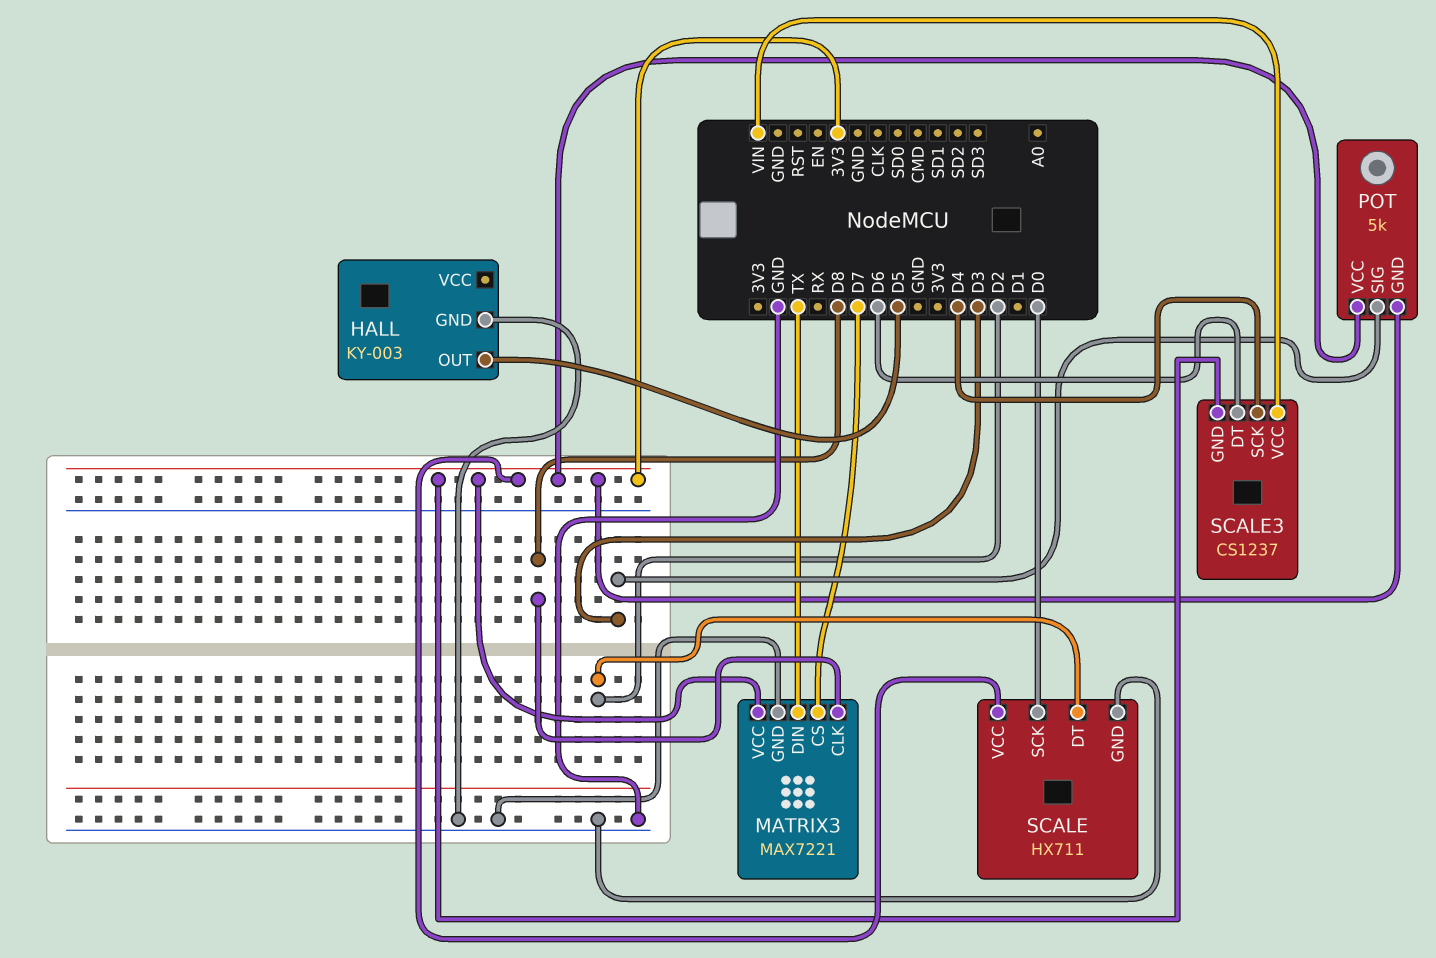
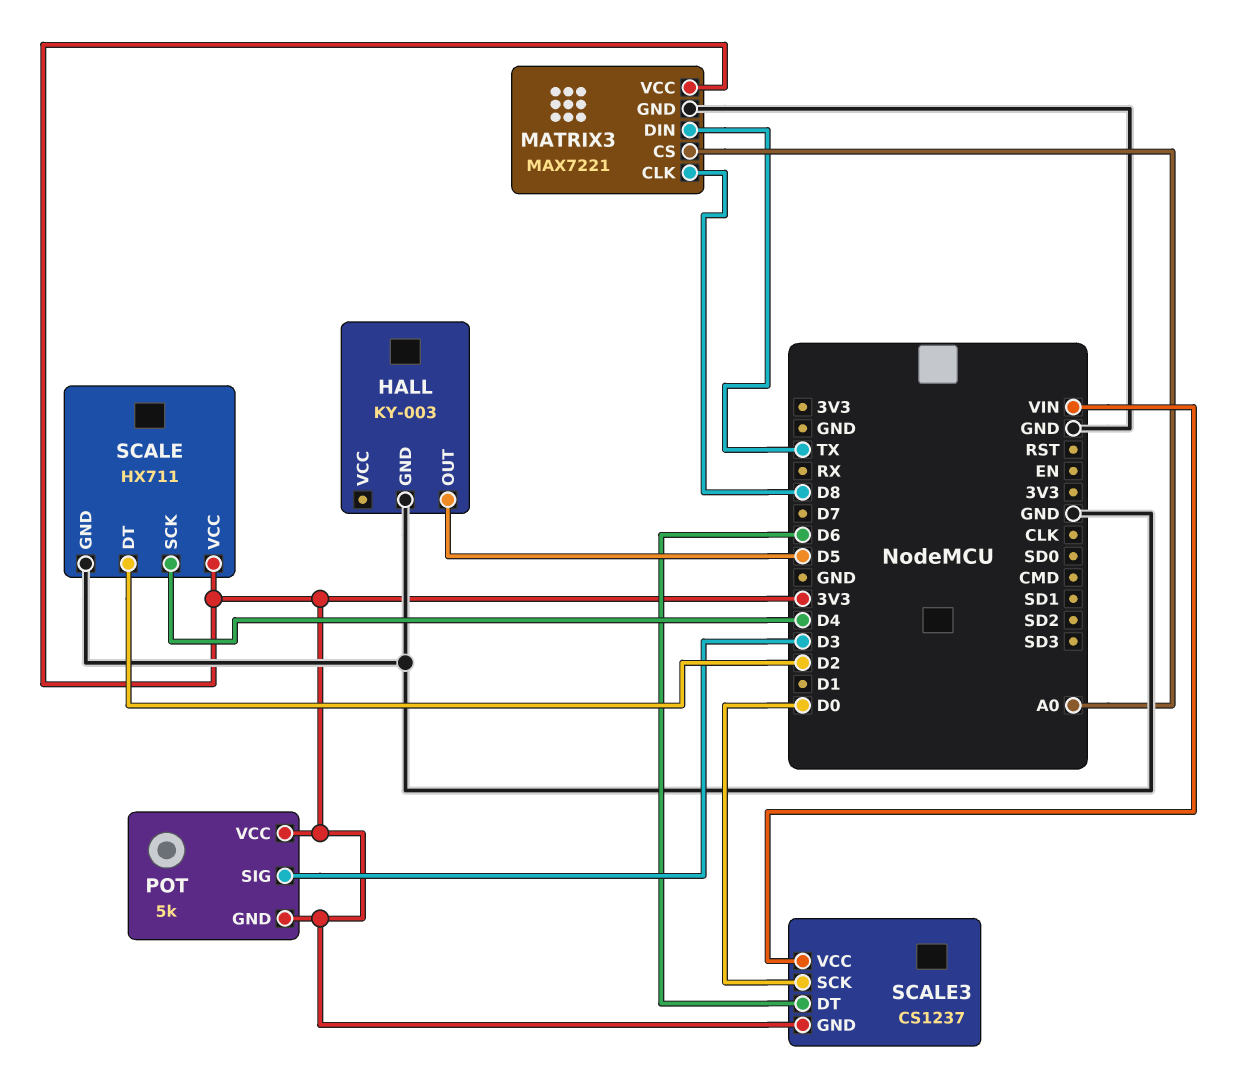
MATRIX3 pin CS: D7 -> A0
SCALE pin SCK: D0 -> D4
SCALE3 pin SCK: D4 -> D0

